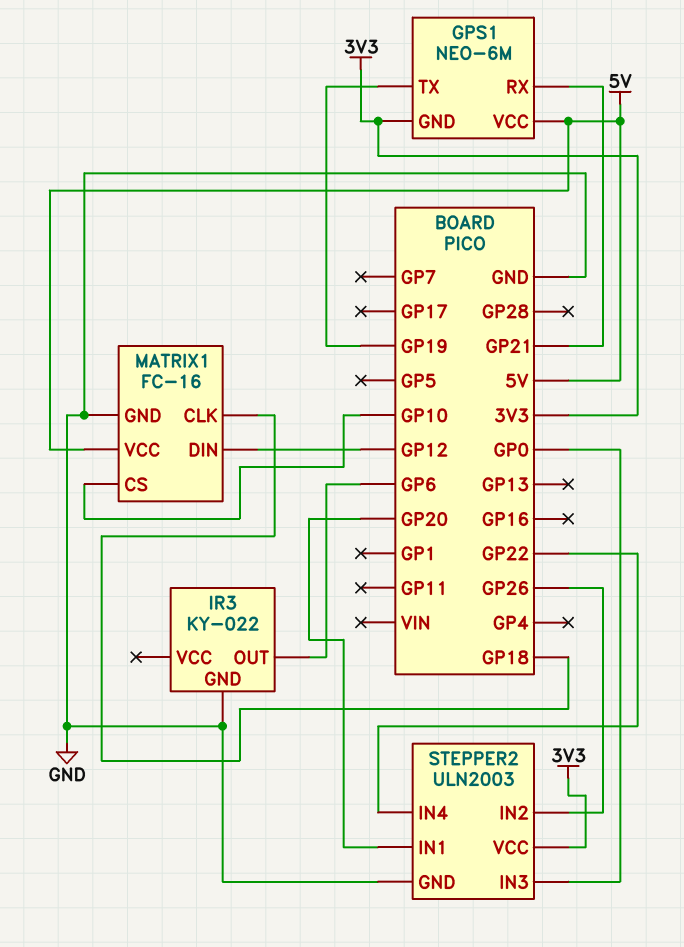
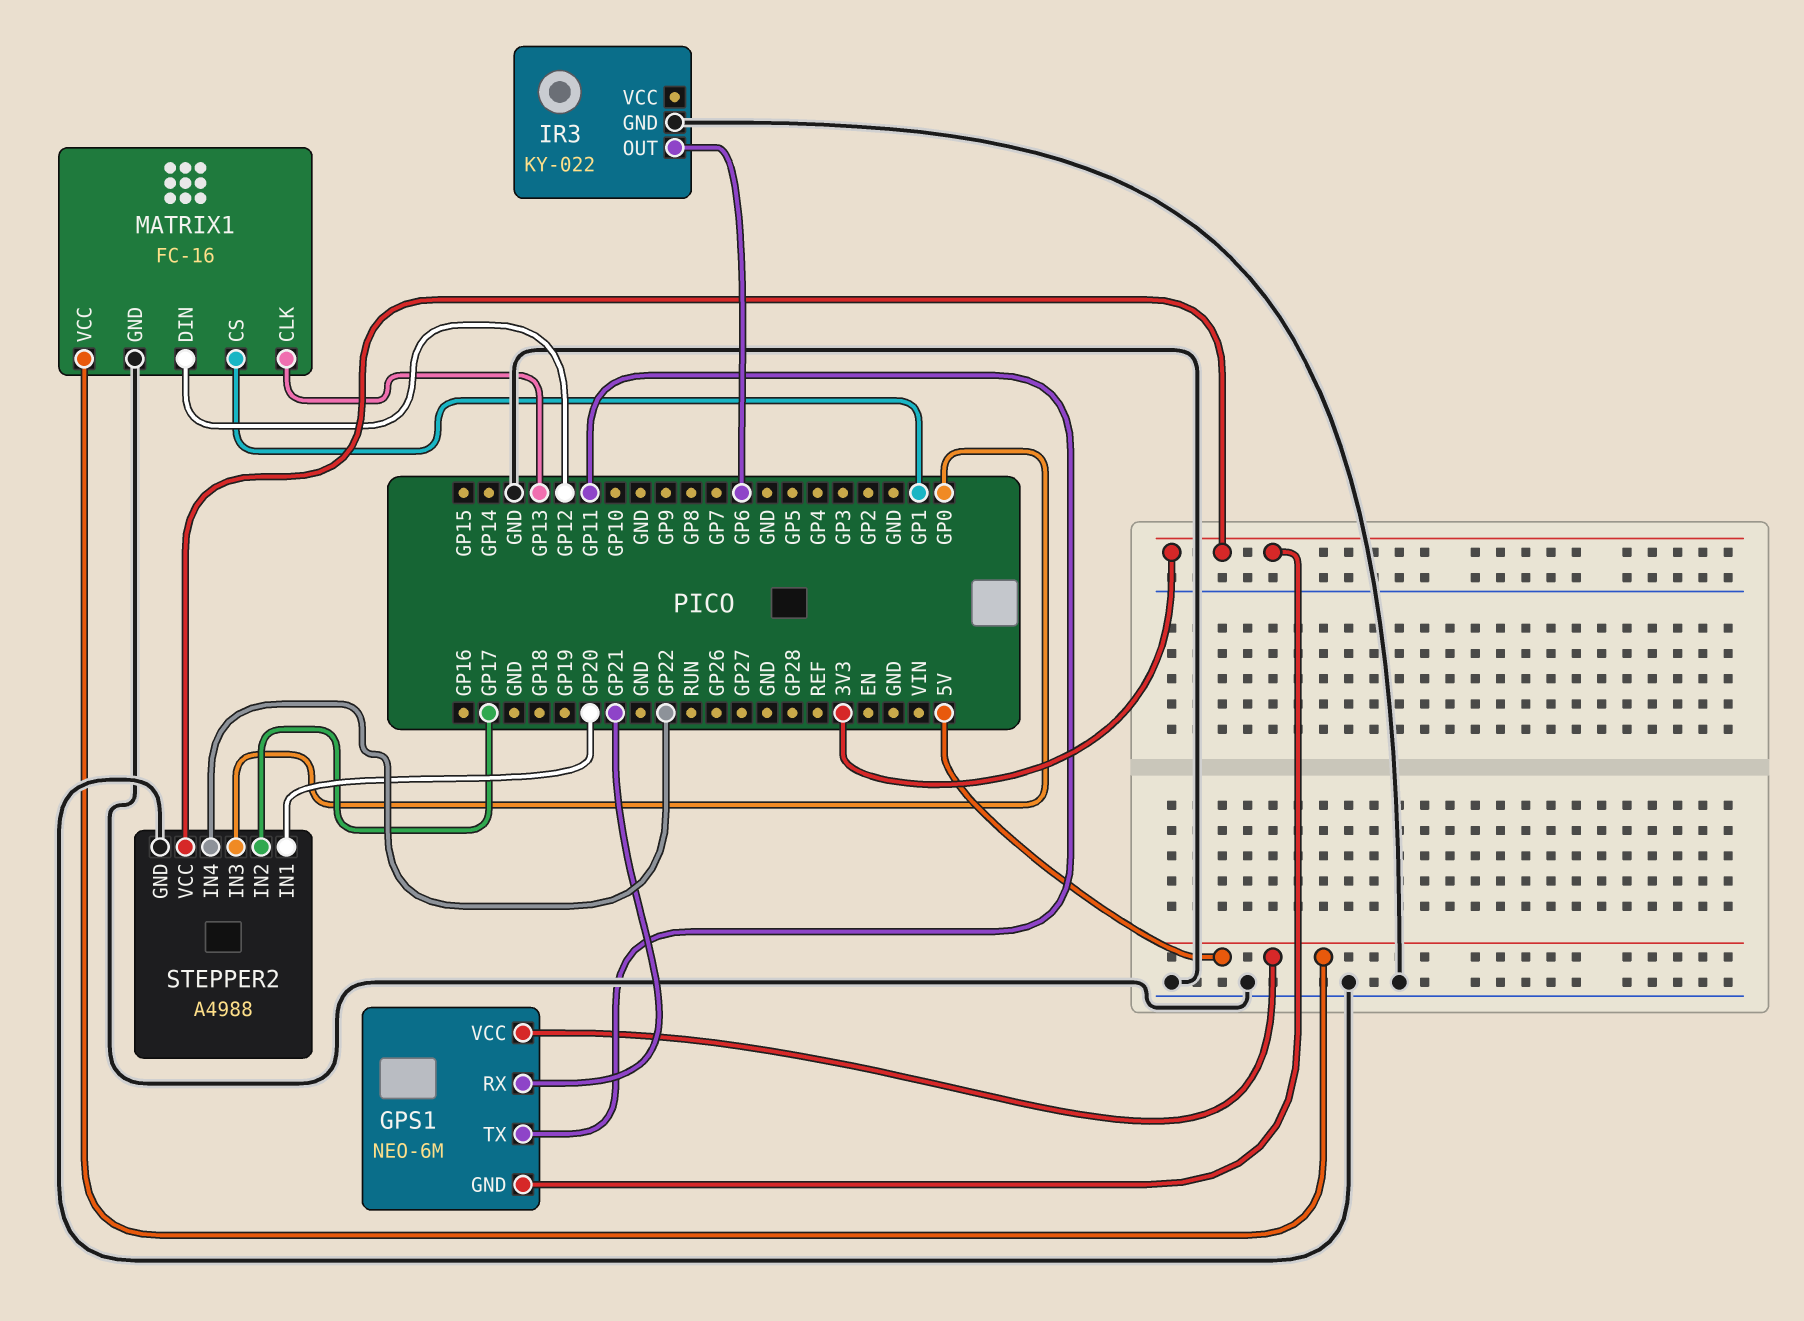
GPS1 pin TX: GP19 -> GP11
MATRIX1 pin CLK: GP18 -> GP13
MATRIX1 pin CS: GP10 -> GP1
STEPPER2: ULN2003 -> A4988
STEPPER2 pin IN2: GP26 -> GP17

